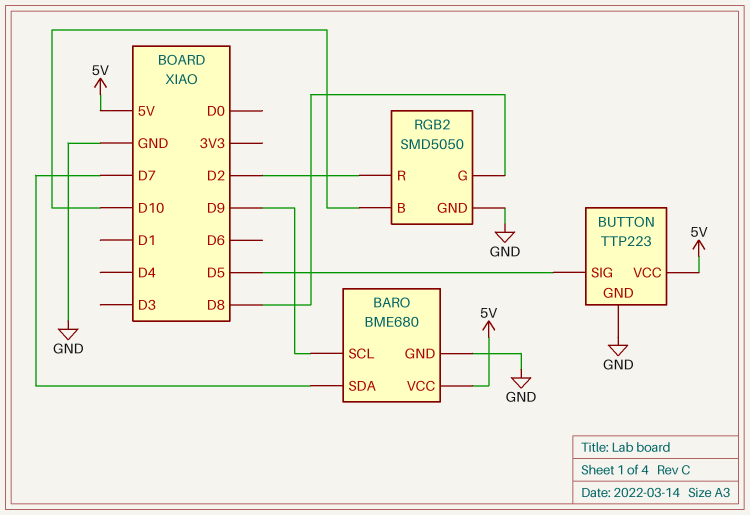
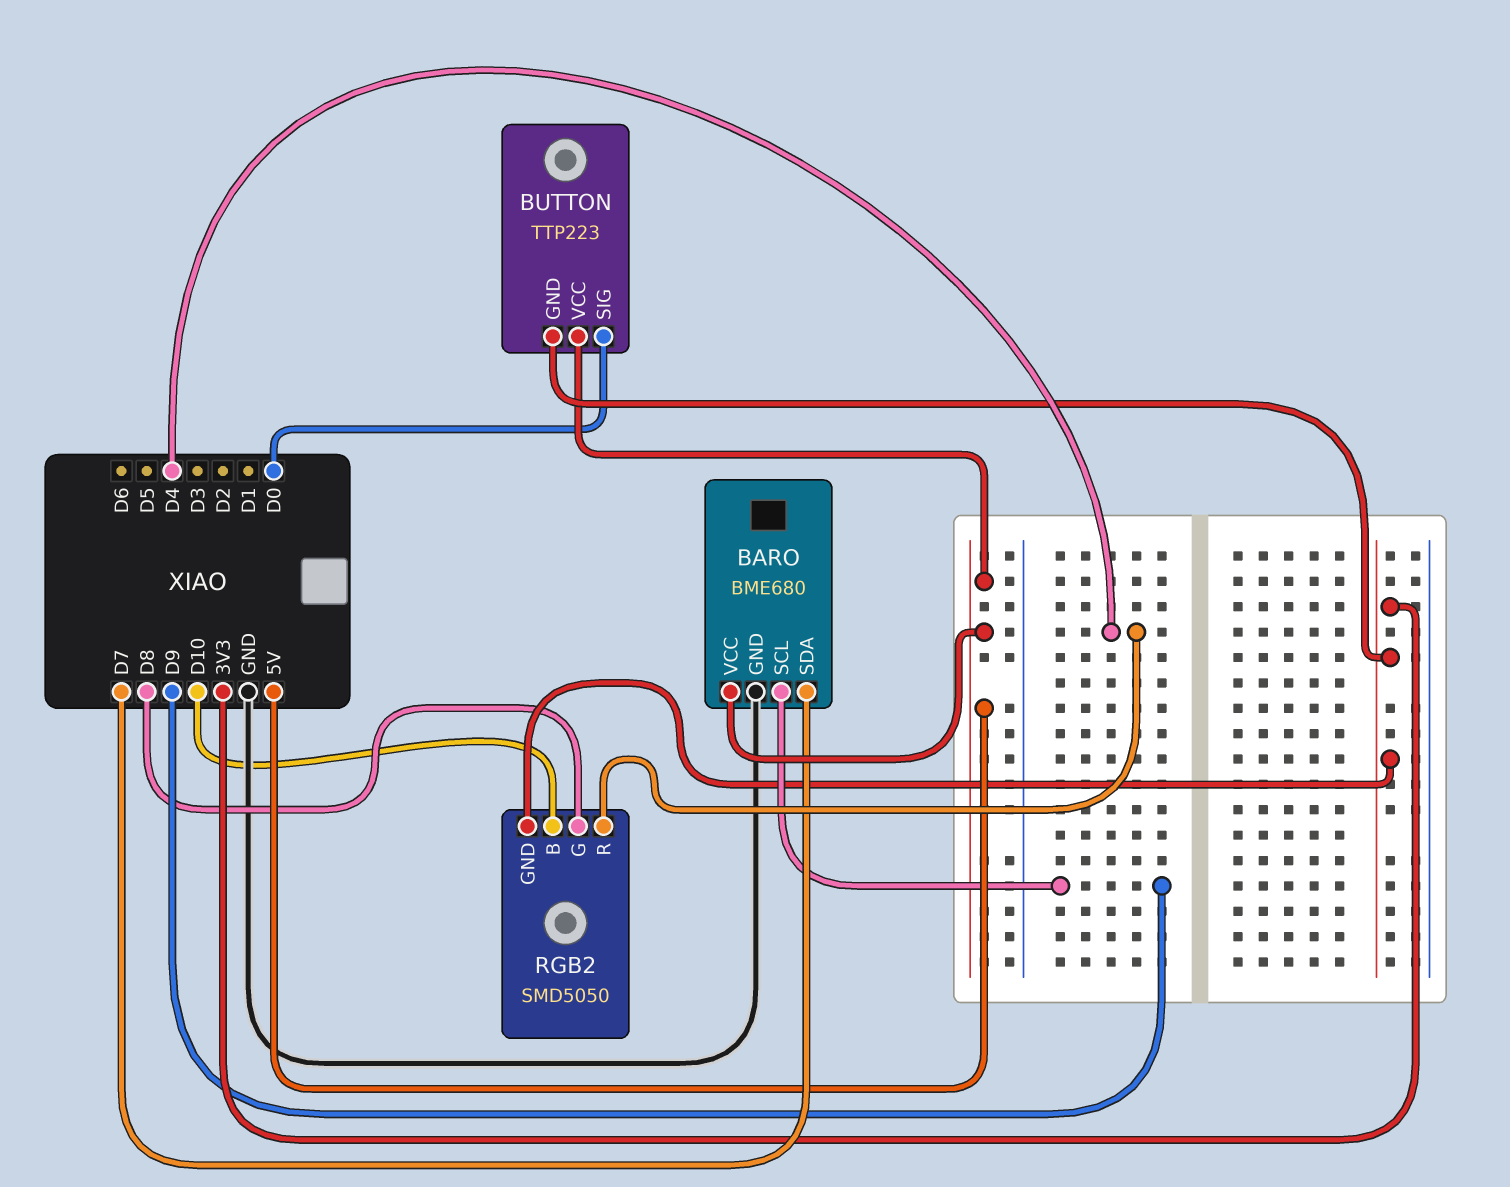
BUTTON pin GND: GND -> 3V3
BUTTON pin SIG: D5 -> D0
RGB2 pin GND: GND -> 3V3
RGB2 pin R: D2 -> D4

